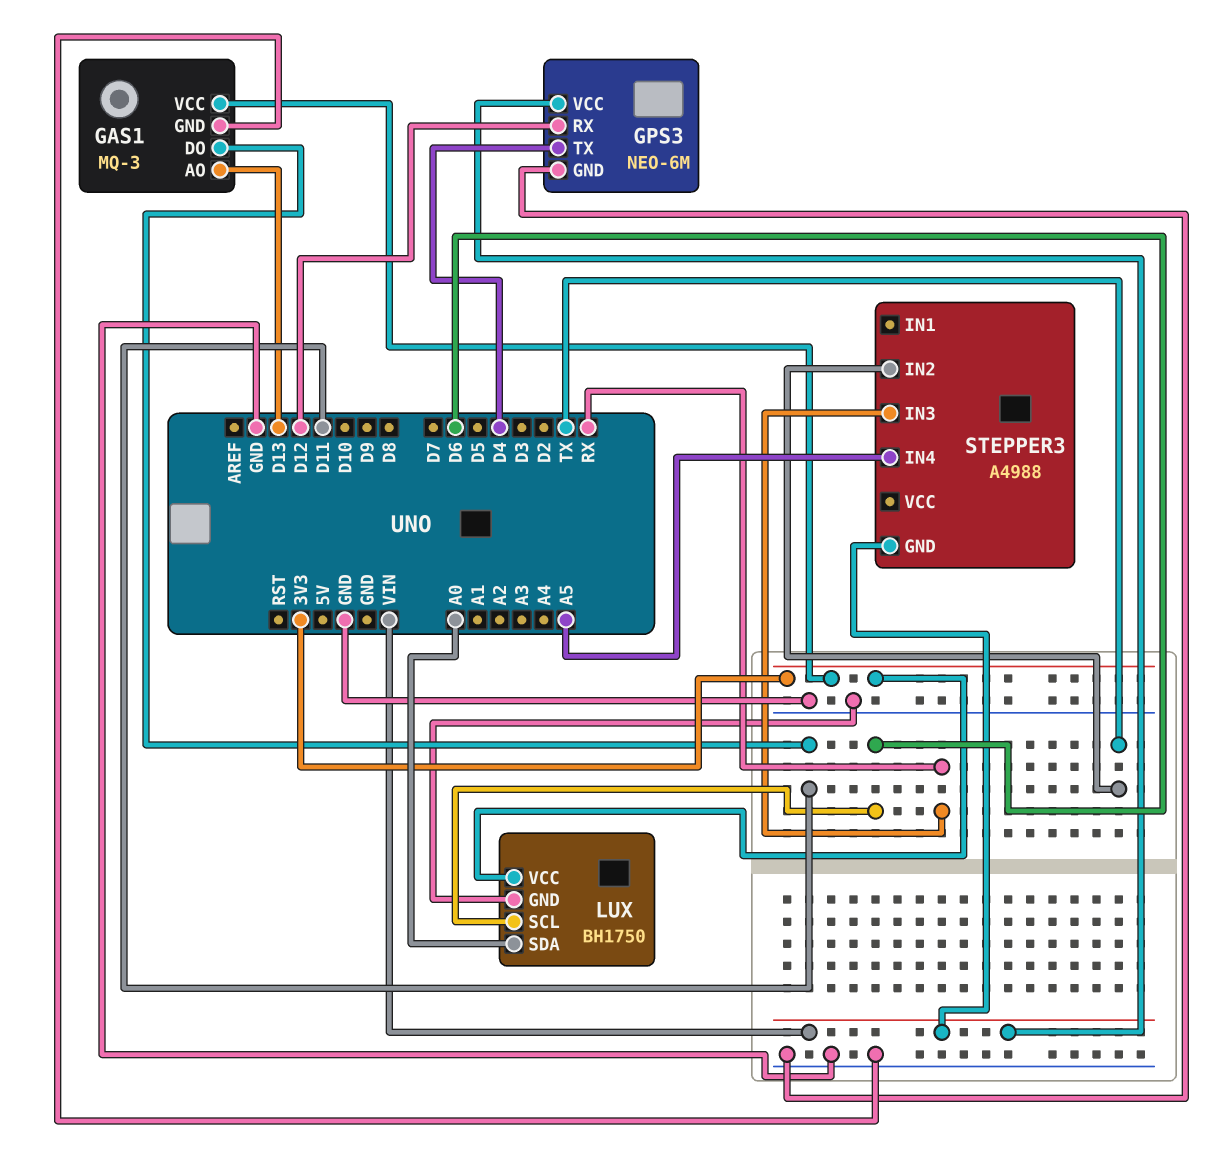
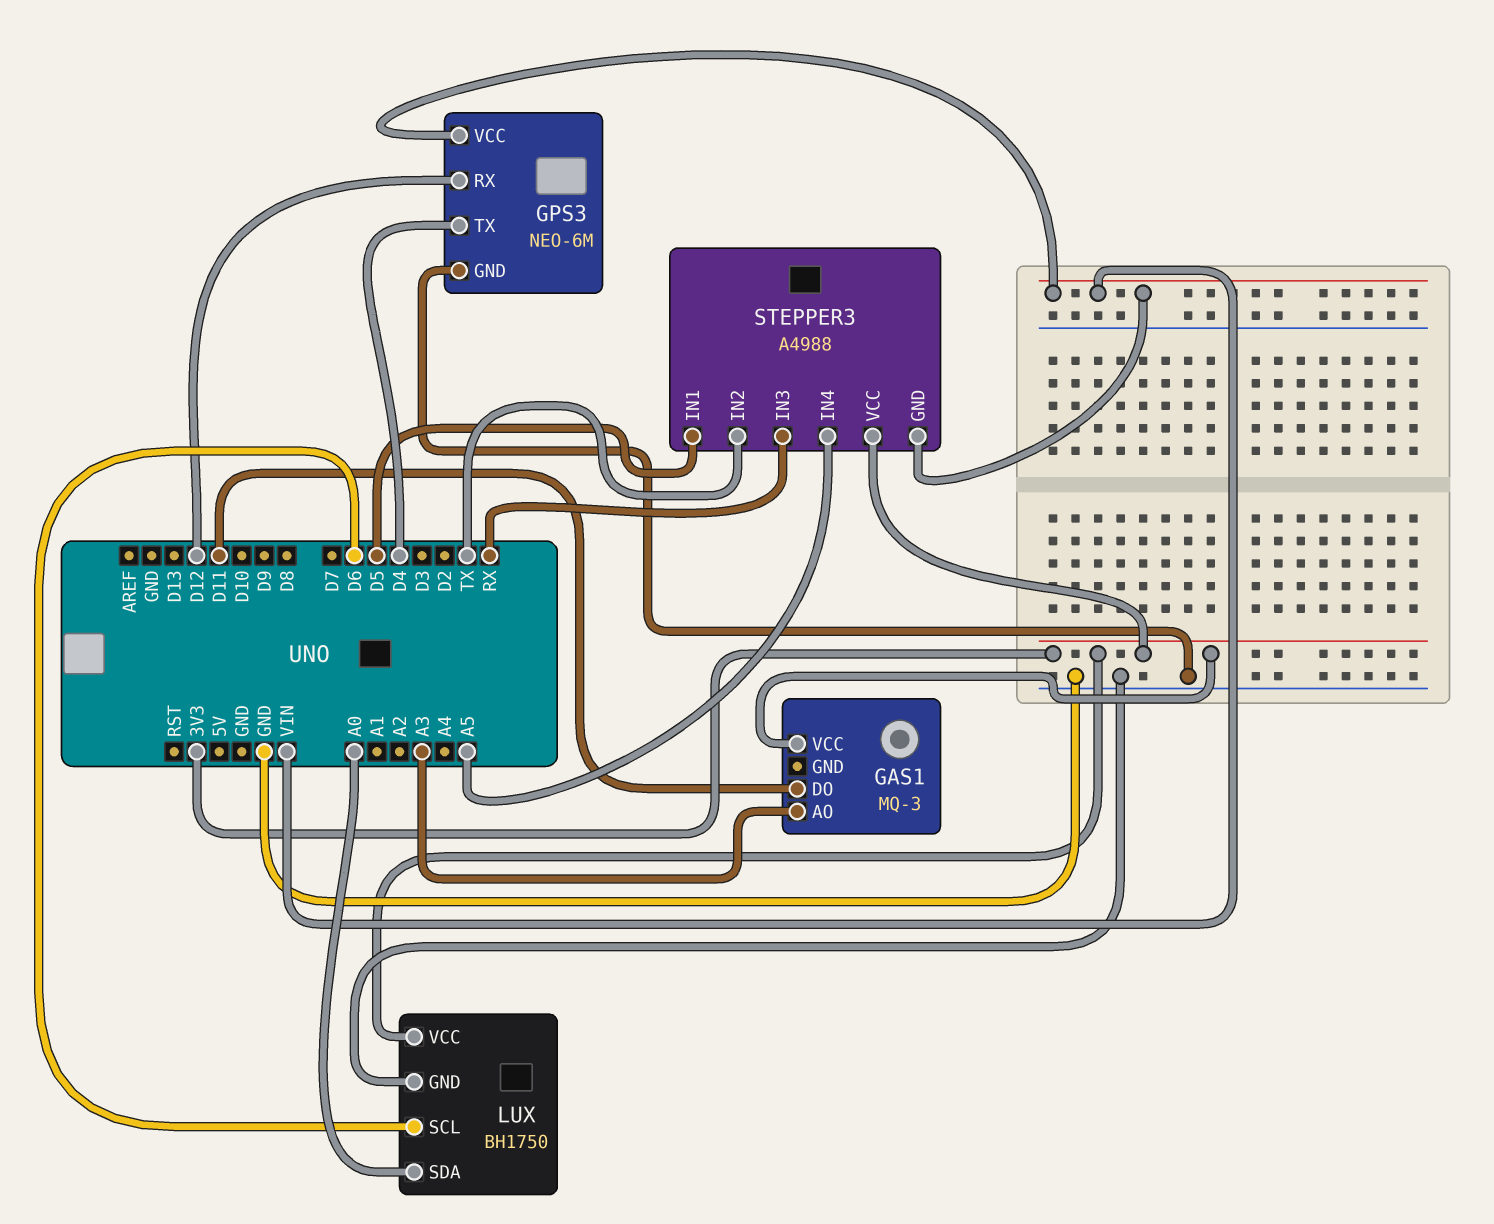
GAS1 pin AO: D13 -> A3
GAS1 pin GND: GND -> none
STEPPER3 pin IN1: none -> D5
STEPPER3 pin VCC: none -> 3V3

